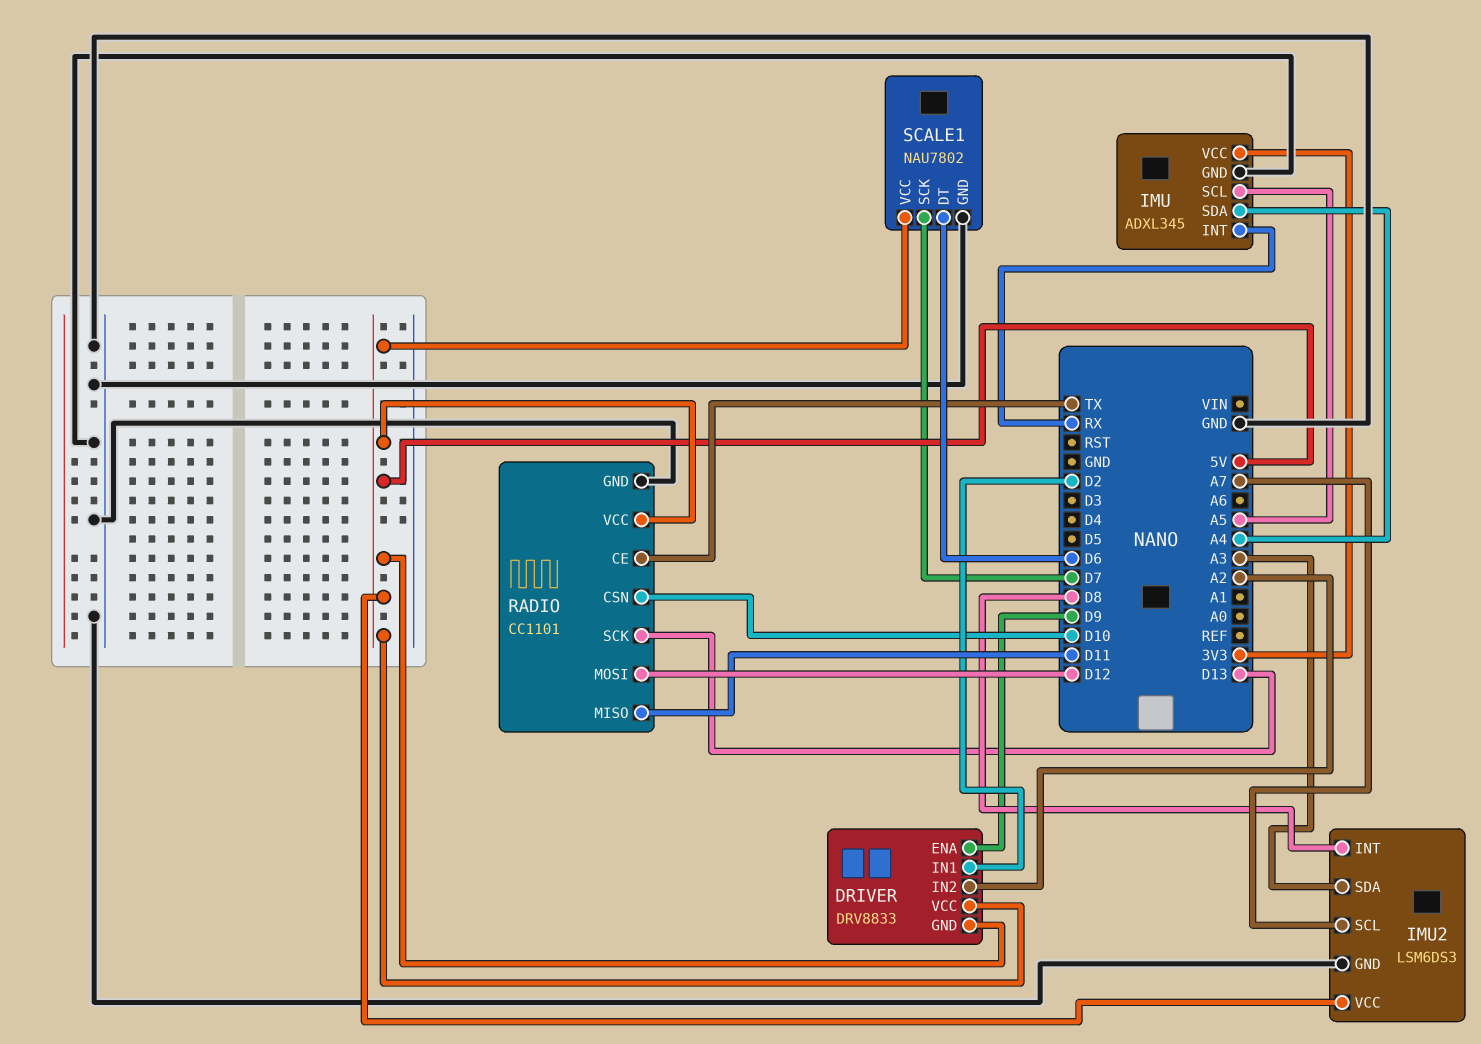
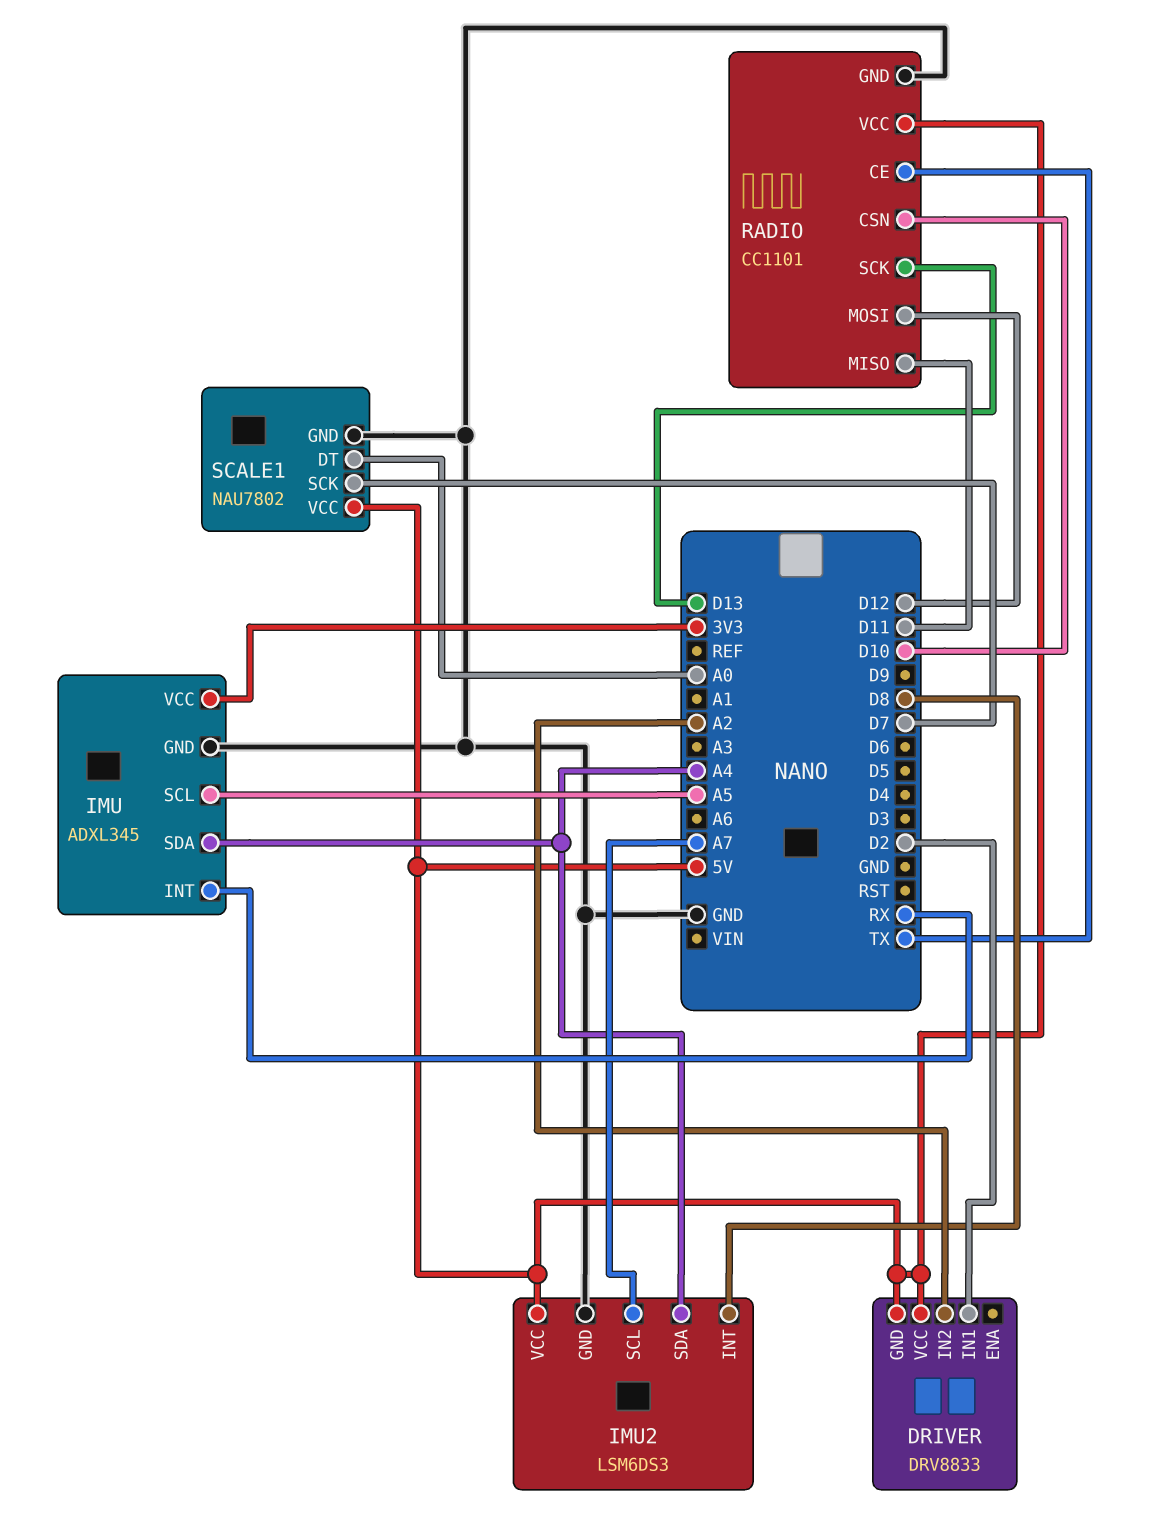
DRIVER pin ENA: D9 -> none
IMU2 pin SDA: A3 -> A4
SCALE1 pin DT: D6 -> A0

